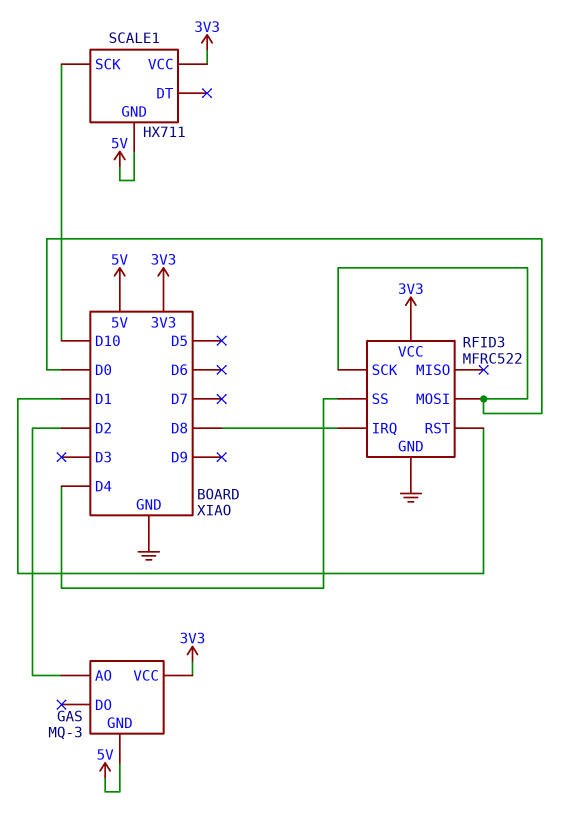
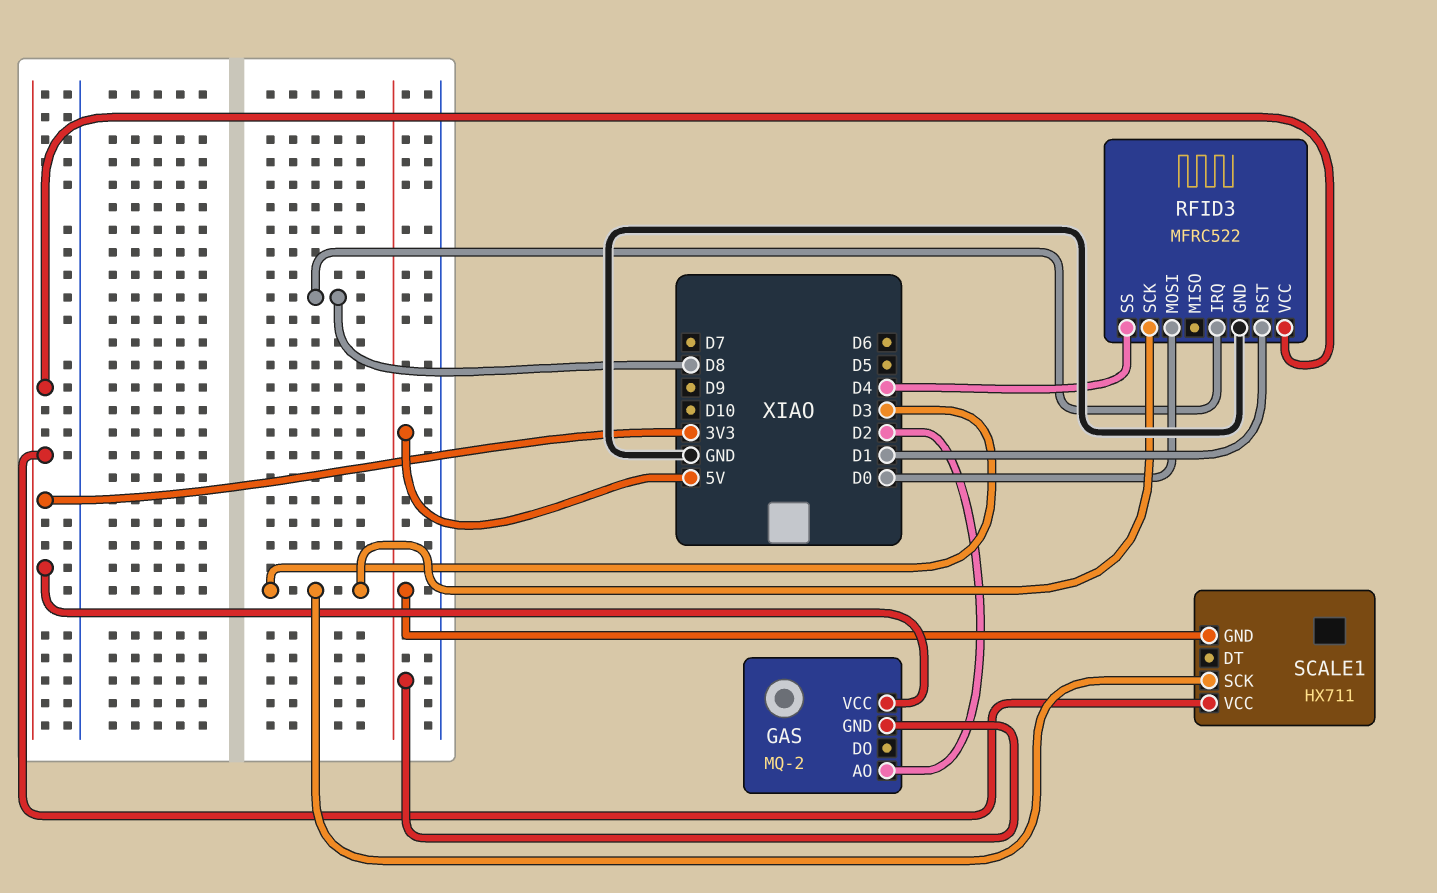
GAS: MQ-3 -> MQ-2
RFID3 pin SCK: D0 -> D3
SCALE1 pin SCK: D10 -> D3

